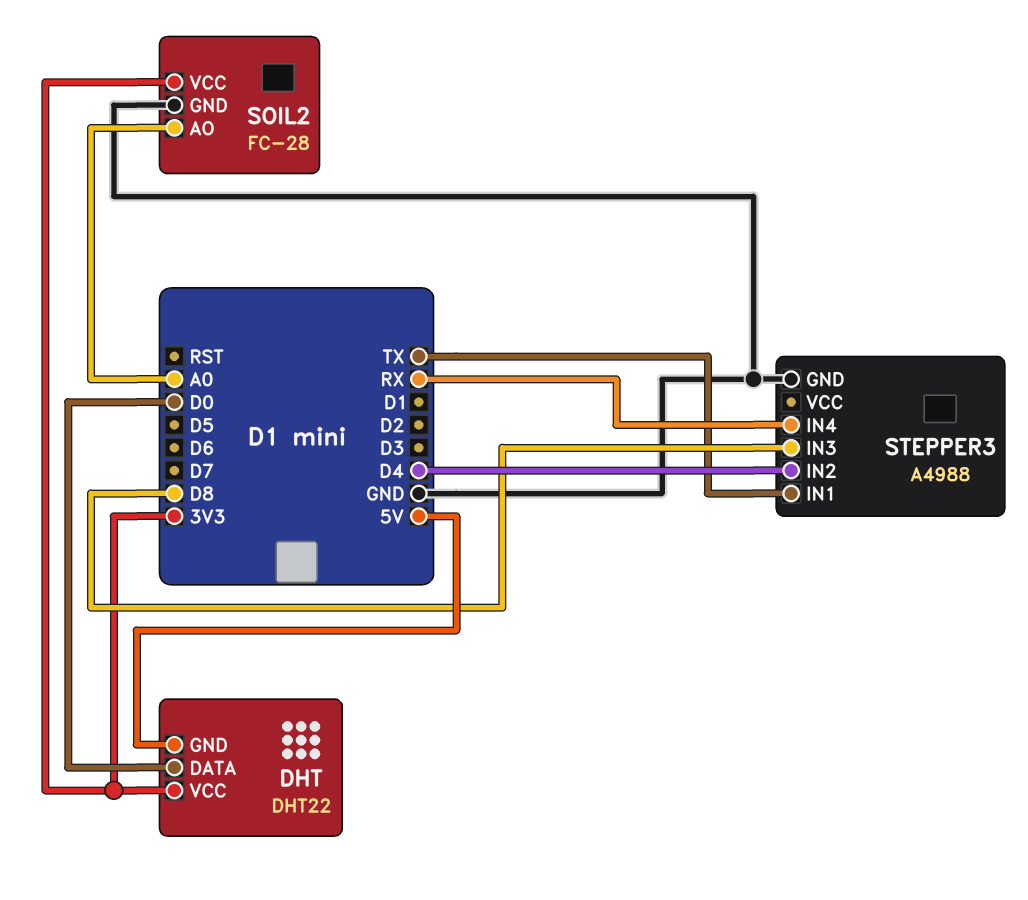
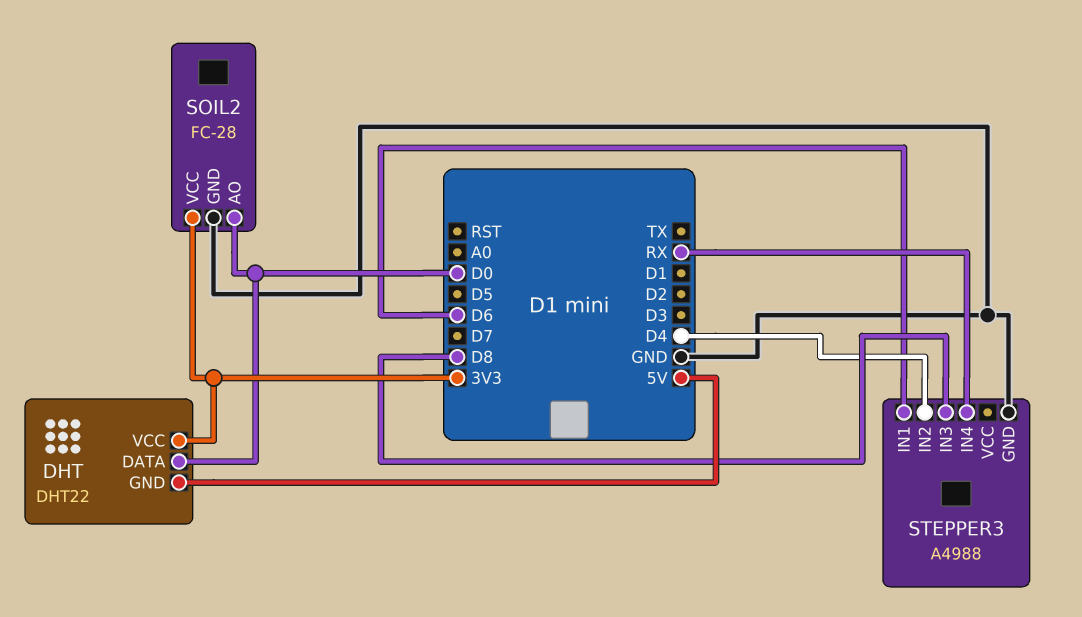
SOIL2 pin AO: A0 -> D0
STEPPER3 pin IN1: TX -> D6

